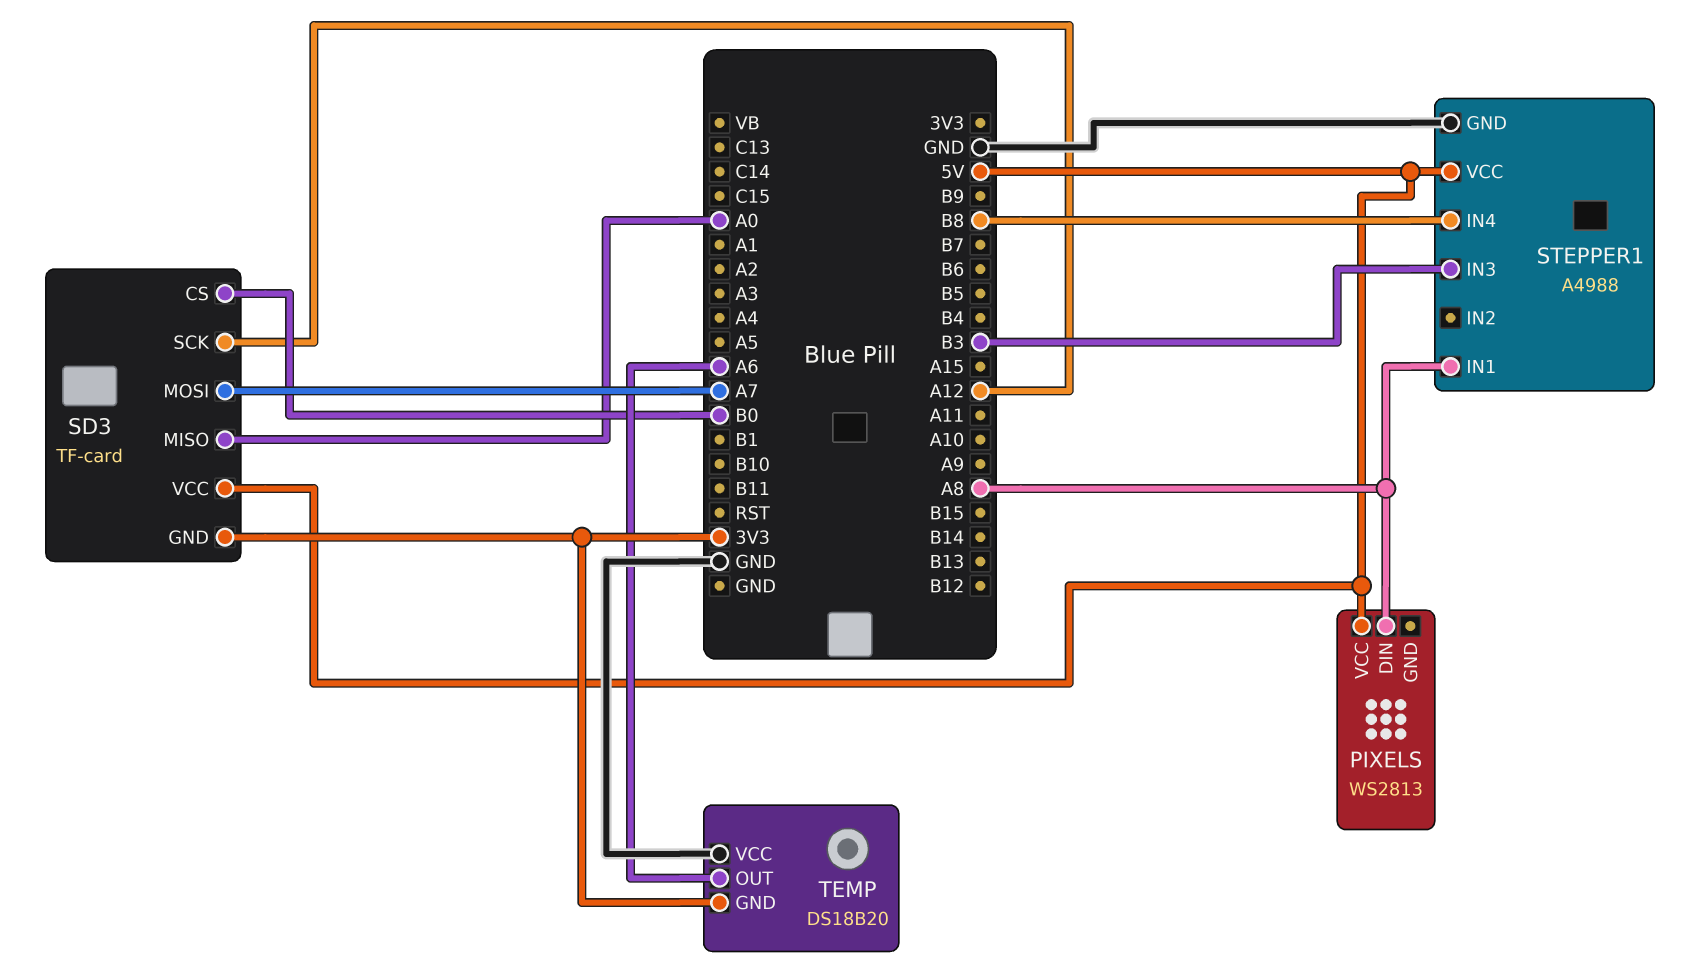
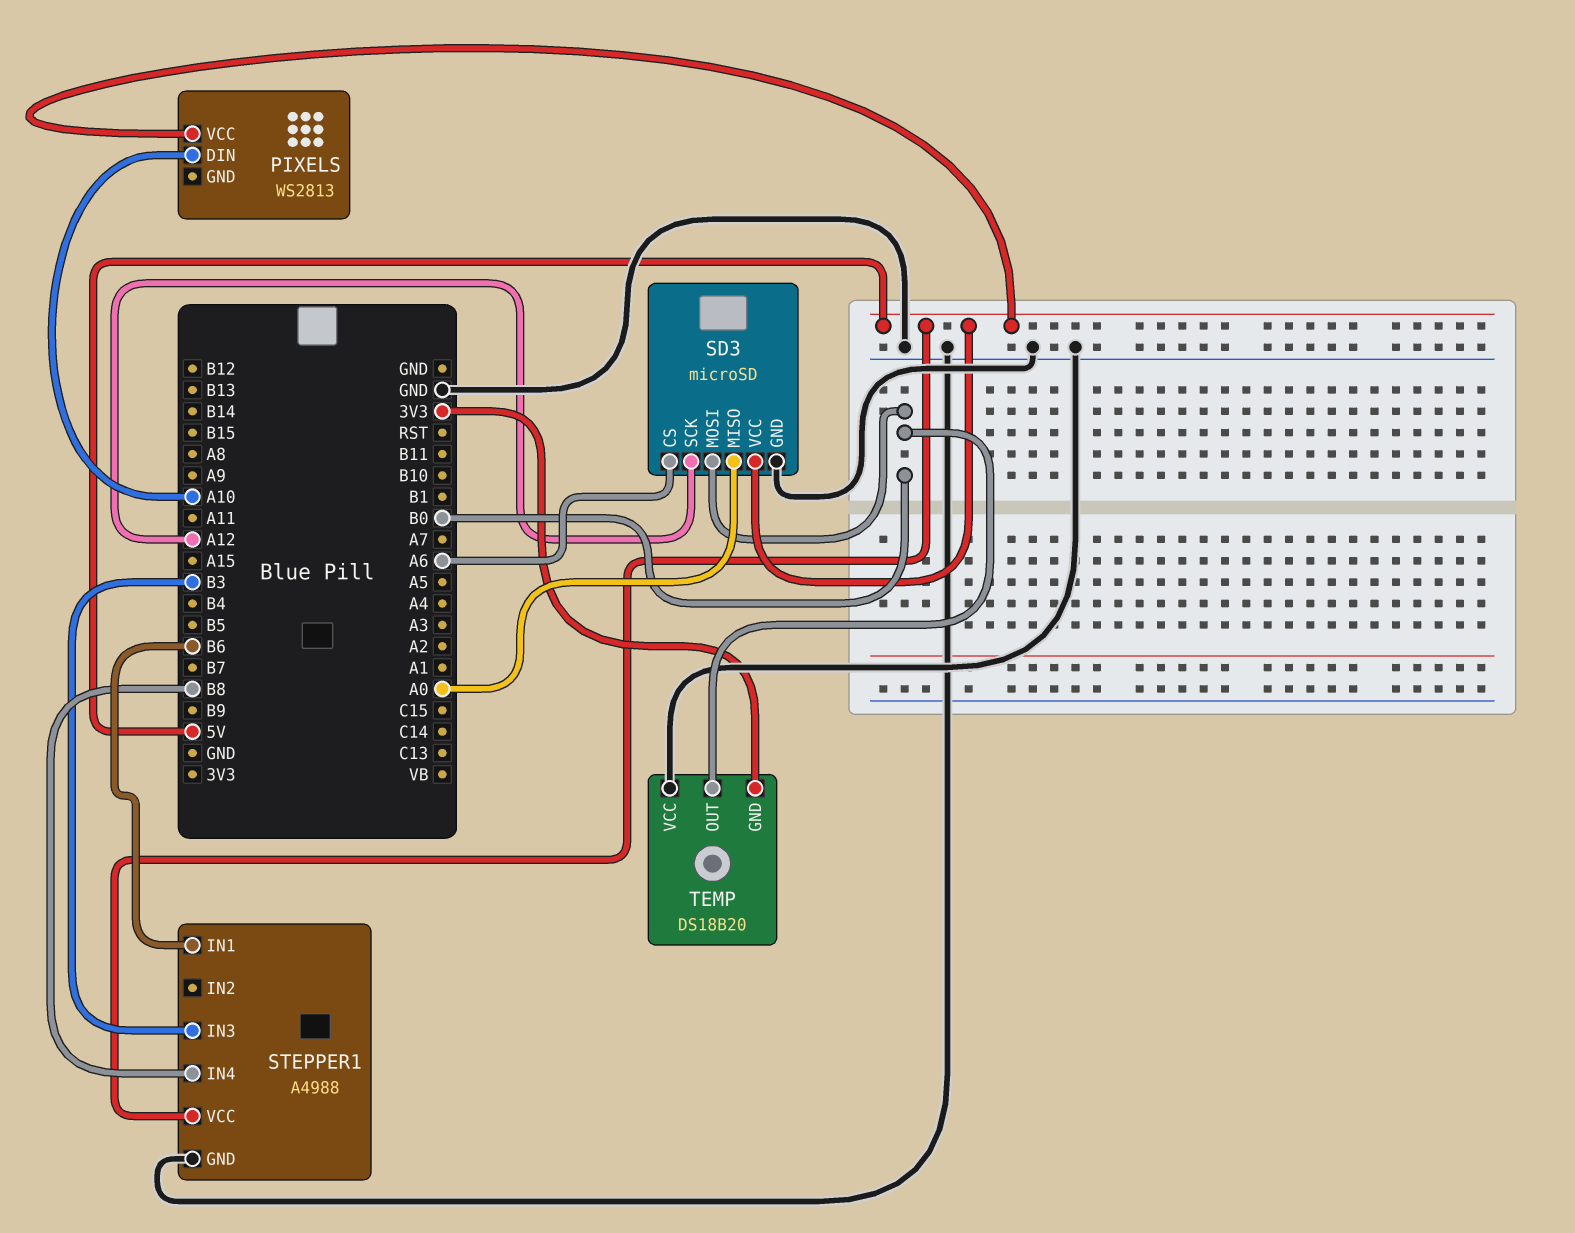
PIXELS pin DIN: A8 -> A10
SD3: TF-card -> microSD
SD3 pin CS: B0 -> A6
SD3 pin GND: 3V3 -> GND
SD3 pin MOSI: A7 -> B0
STEPPER1 pin IN1: A8 -> B6
TEMP pin OUT: A6 -> B0

